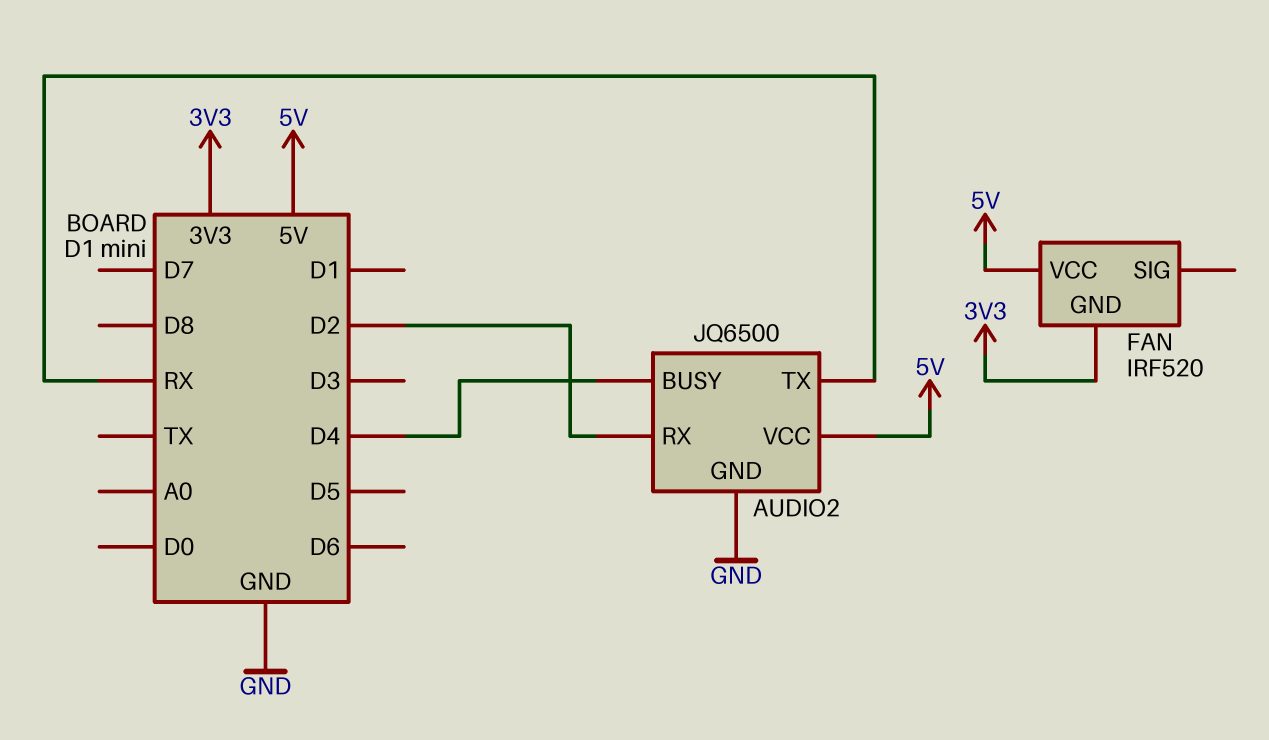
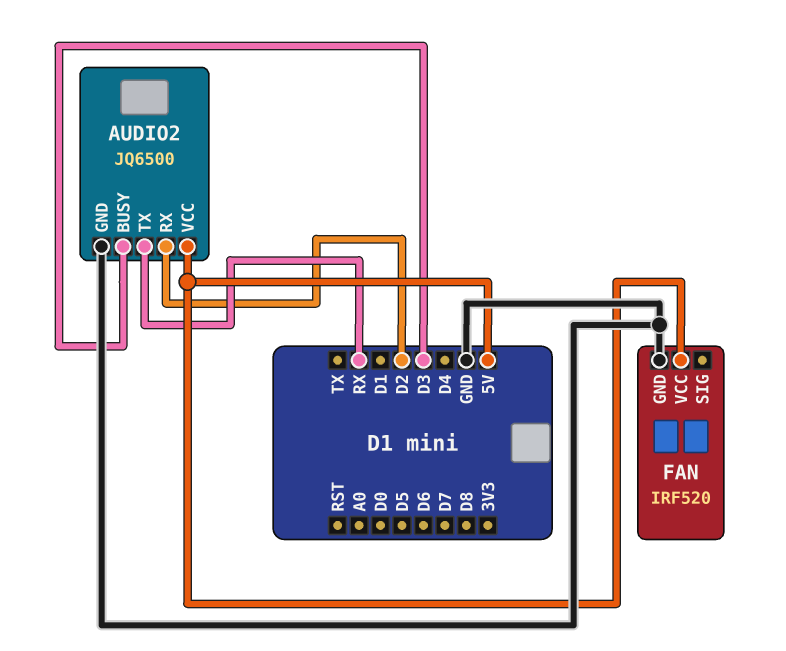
AUDIO2 pin BUSY: D4 -> D3
FAN pin GND: 3V3 -> GND

